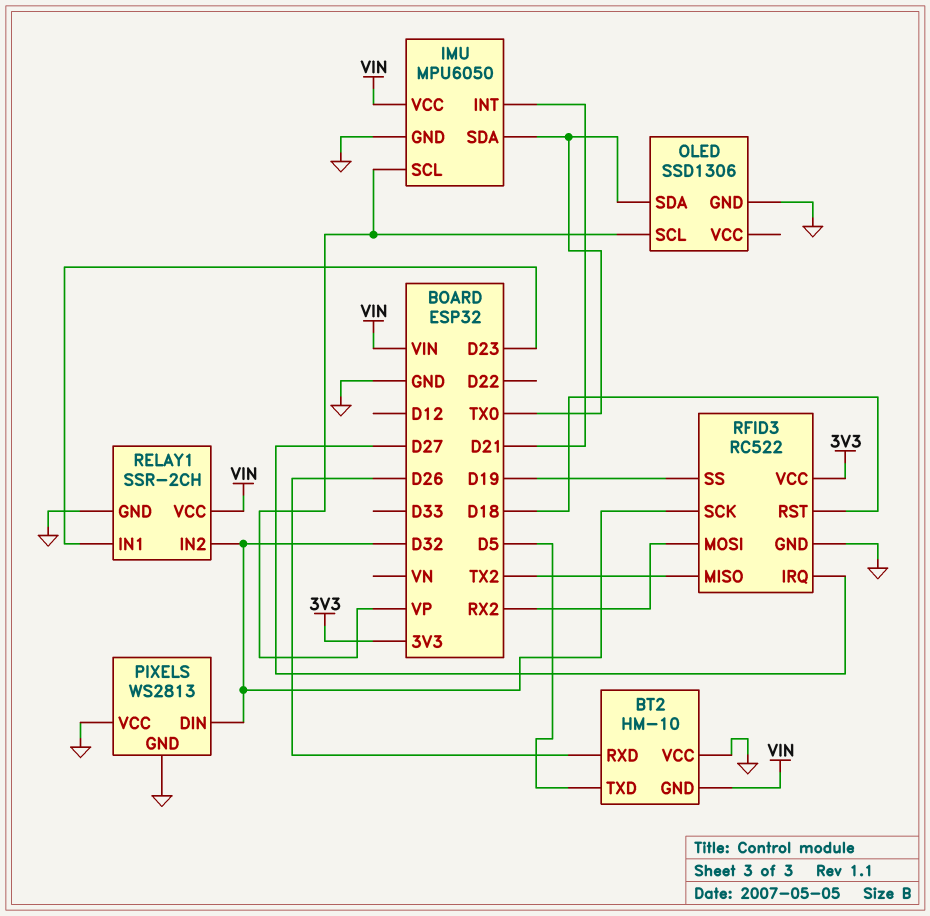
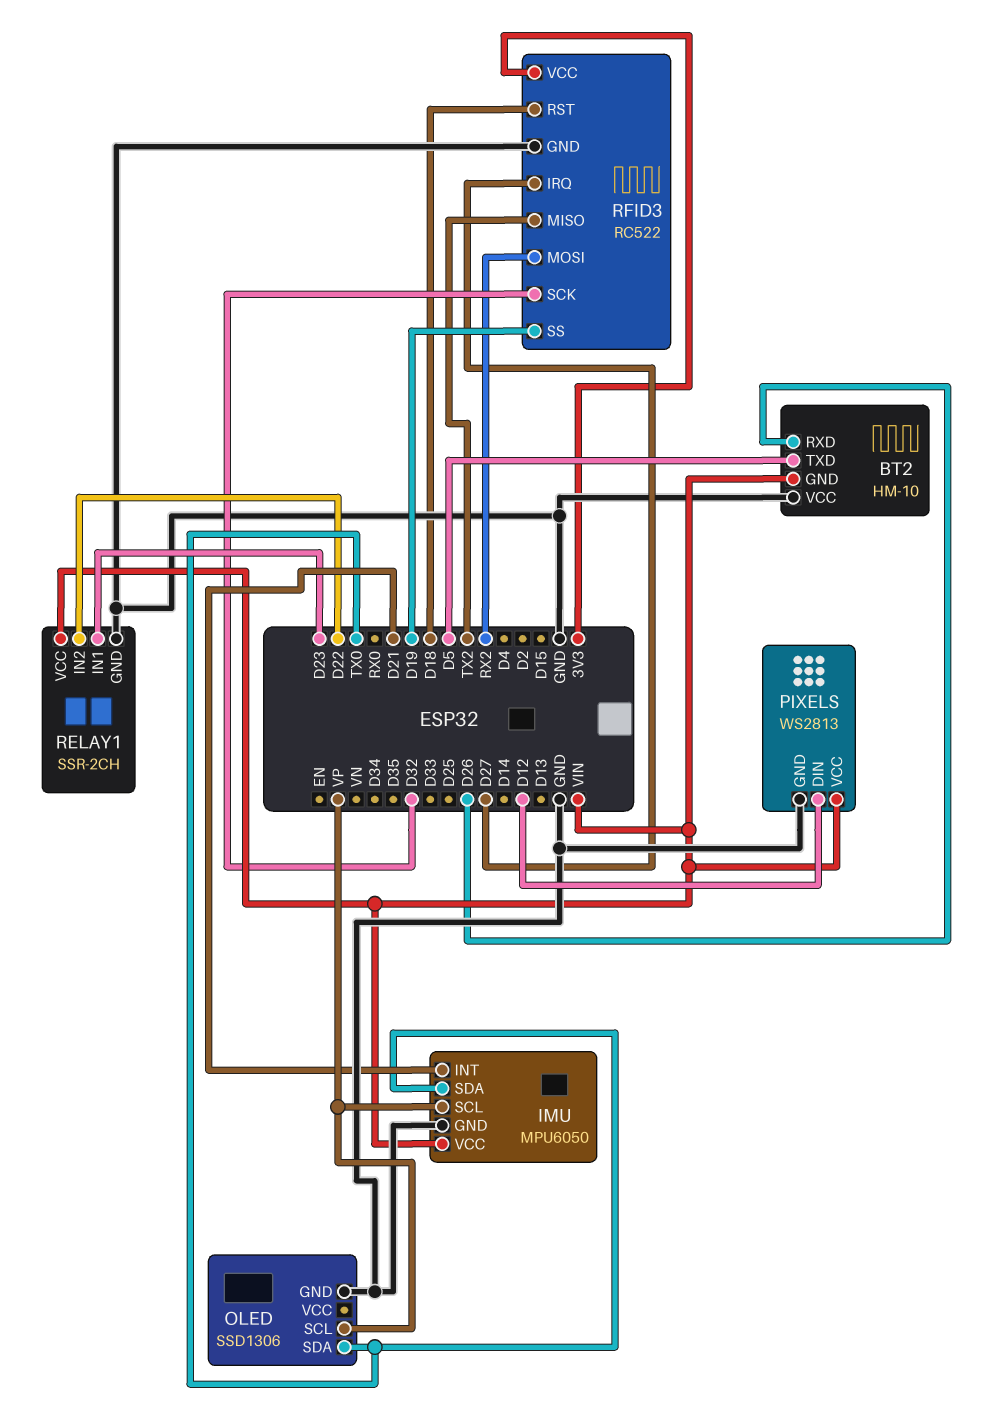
PIXELS pin DIN: D32 -> D12
PIXELS pin VCC: GND -> VIN
RELAY1 pin IN2: D32 -> D22

